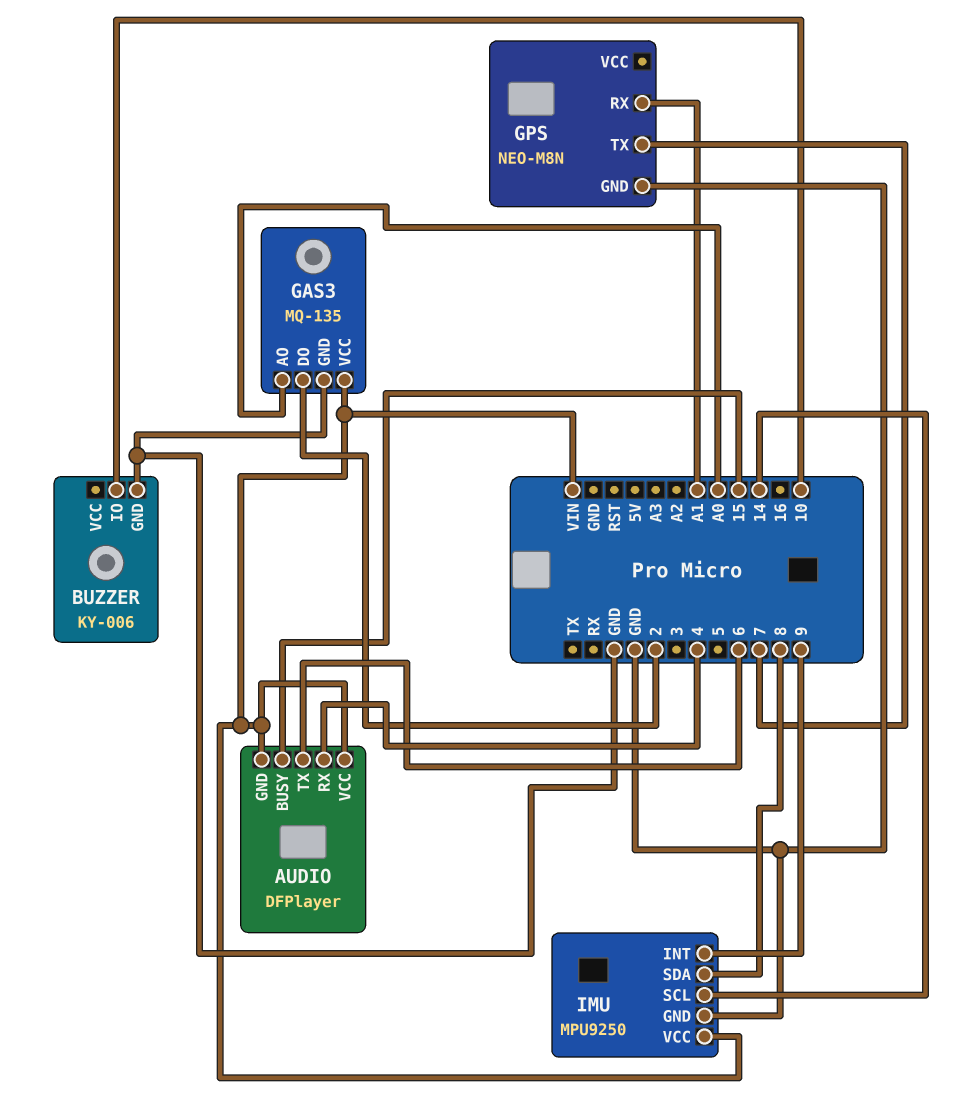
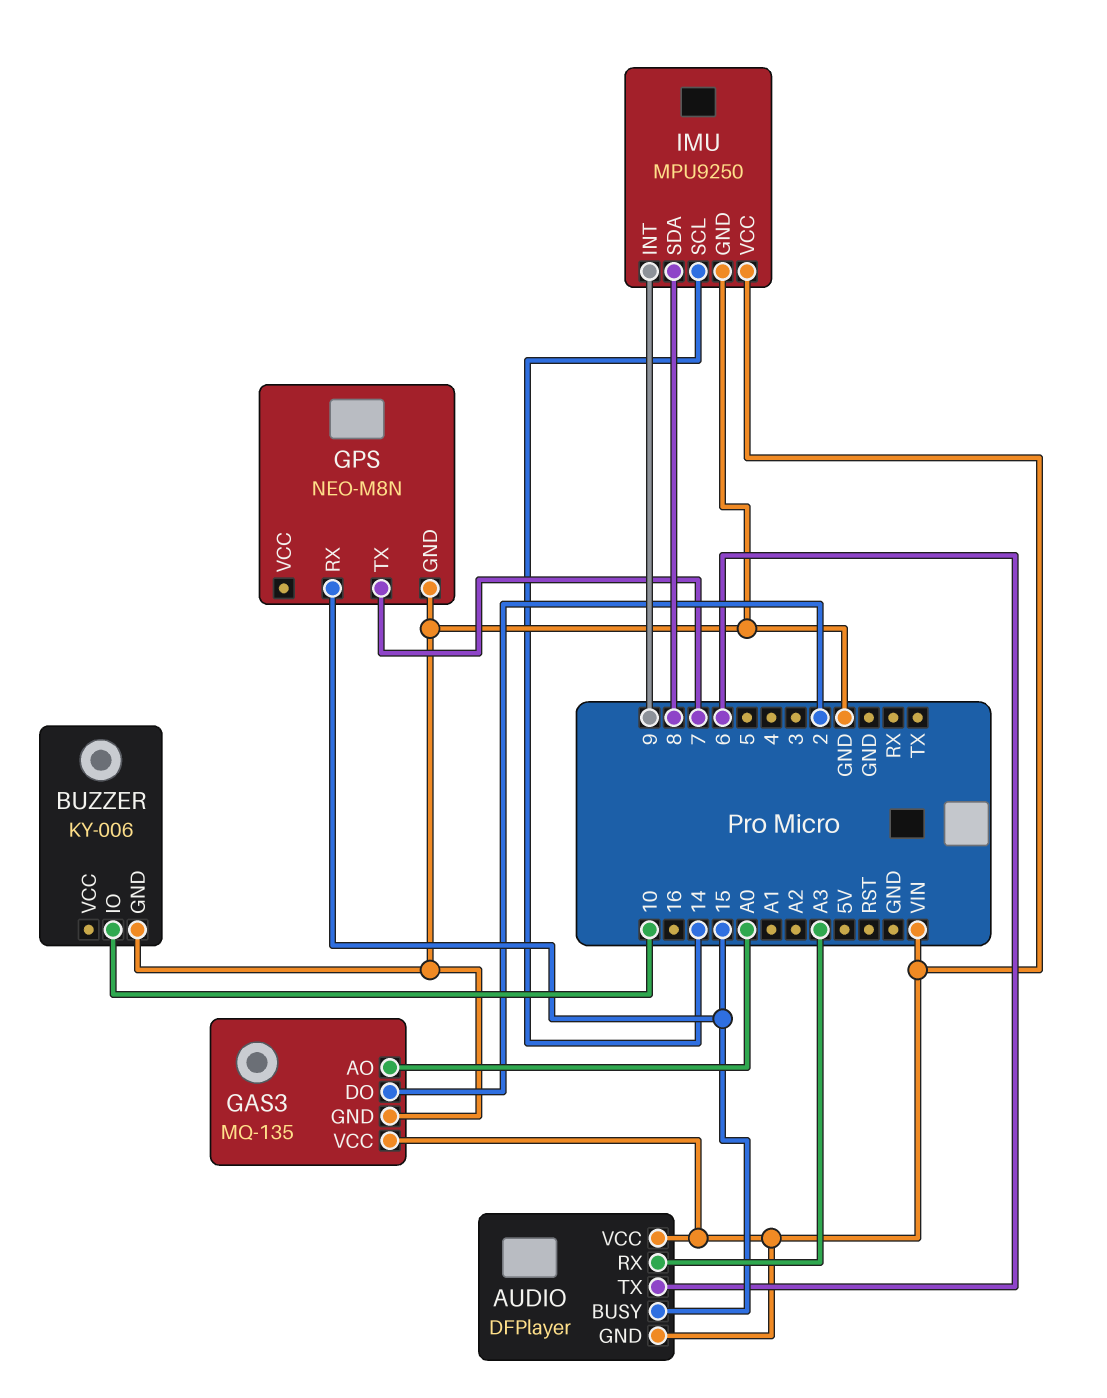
AUDIO pin RX: 4 -> A3
GPS pin RX: A1 -> 15

